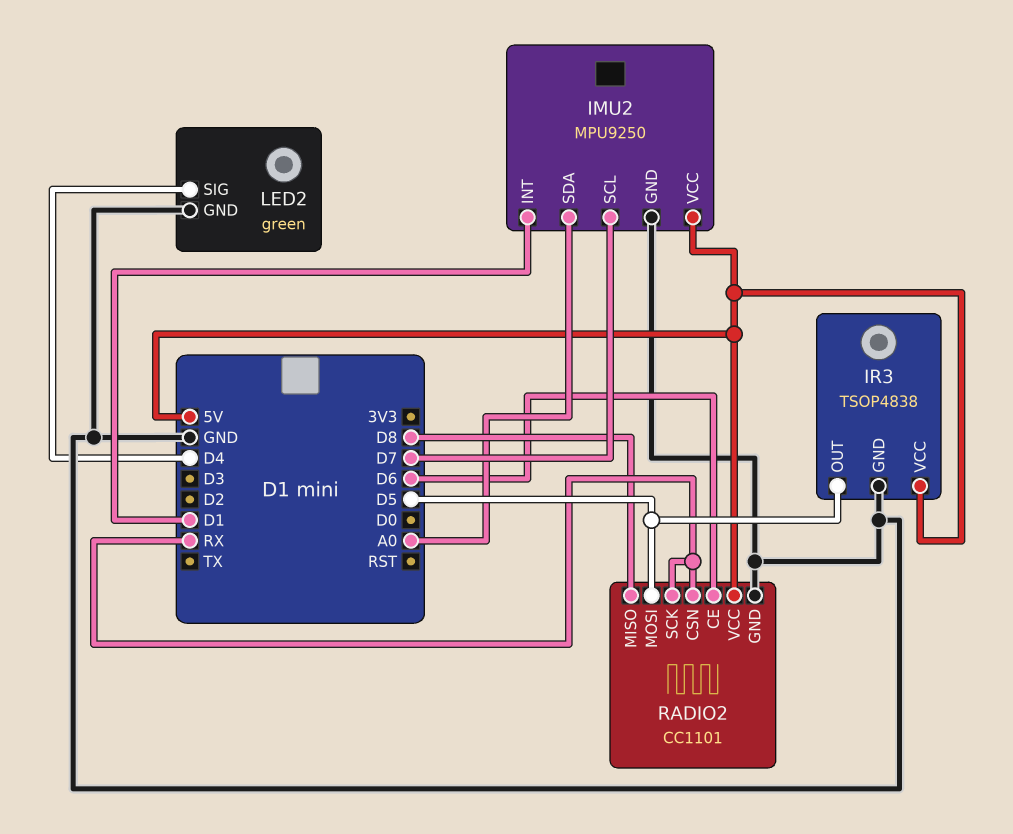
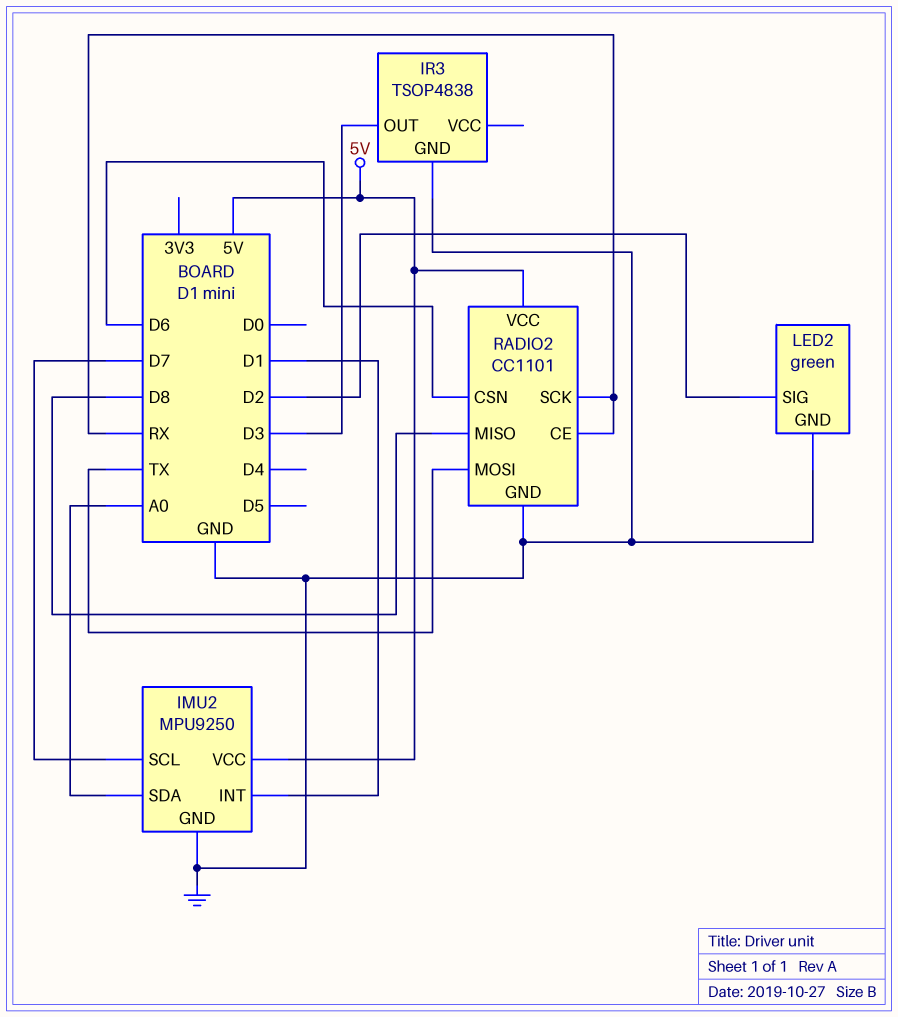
IR3 pin OUT: D5 -> D3
IR3 pin VCC: 5V -> none
LED2 pin SIG: D4 -> D2
RADIO2 pin CE: D6 -> RX
RADIO2 pin CSN: RX -> D6
RADIO2 pin MOSI: D5 -> TX

